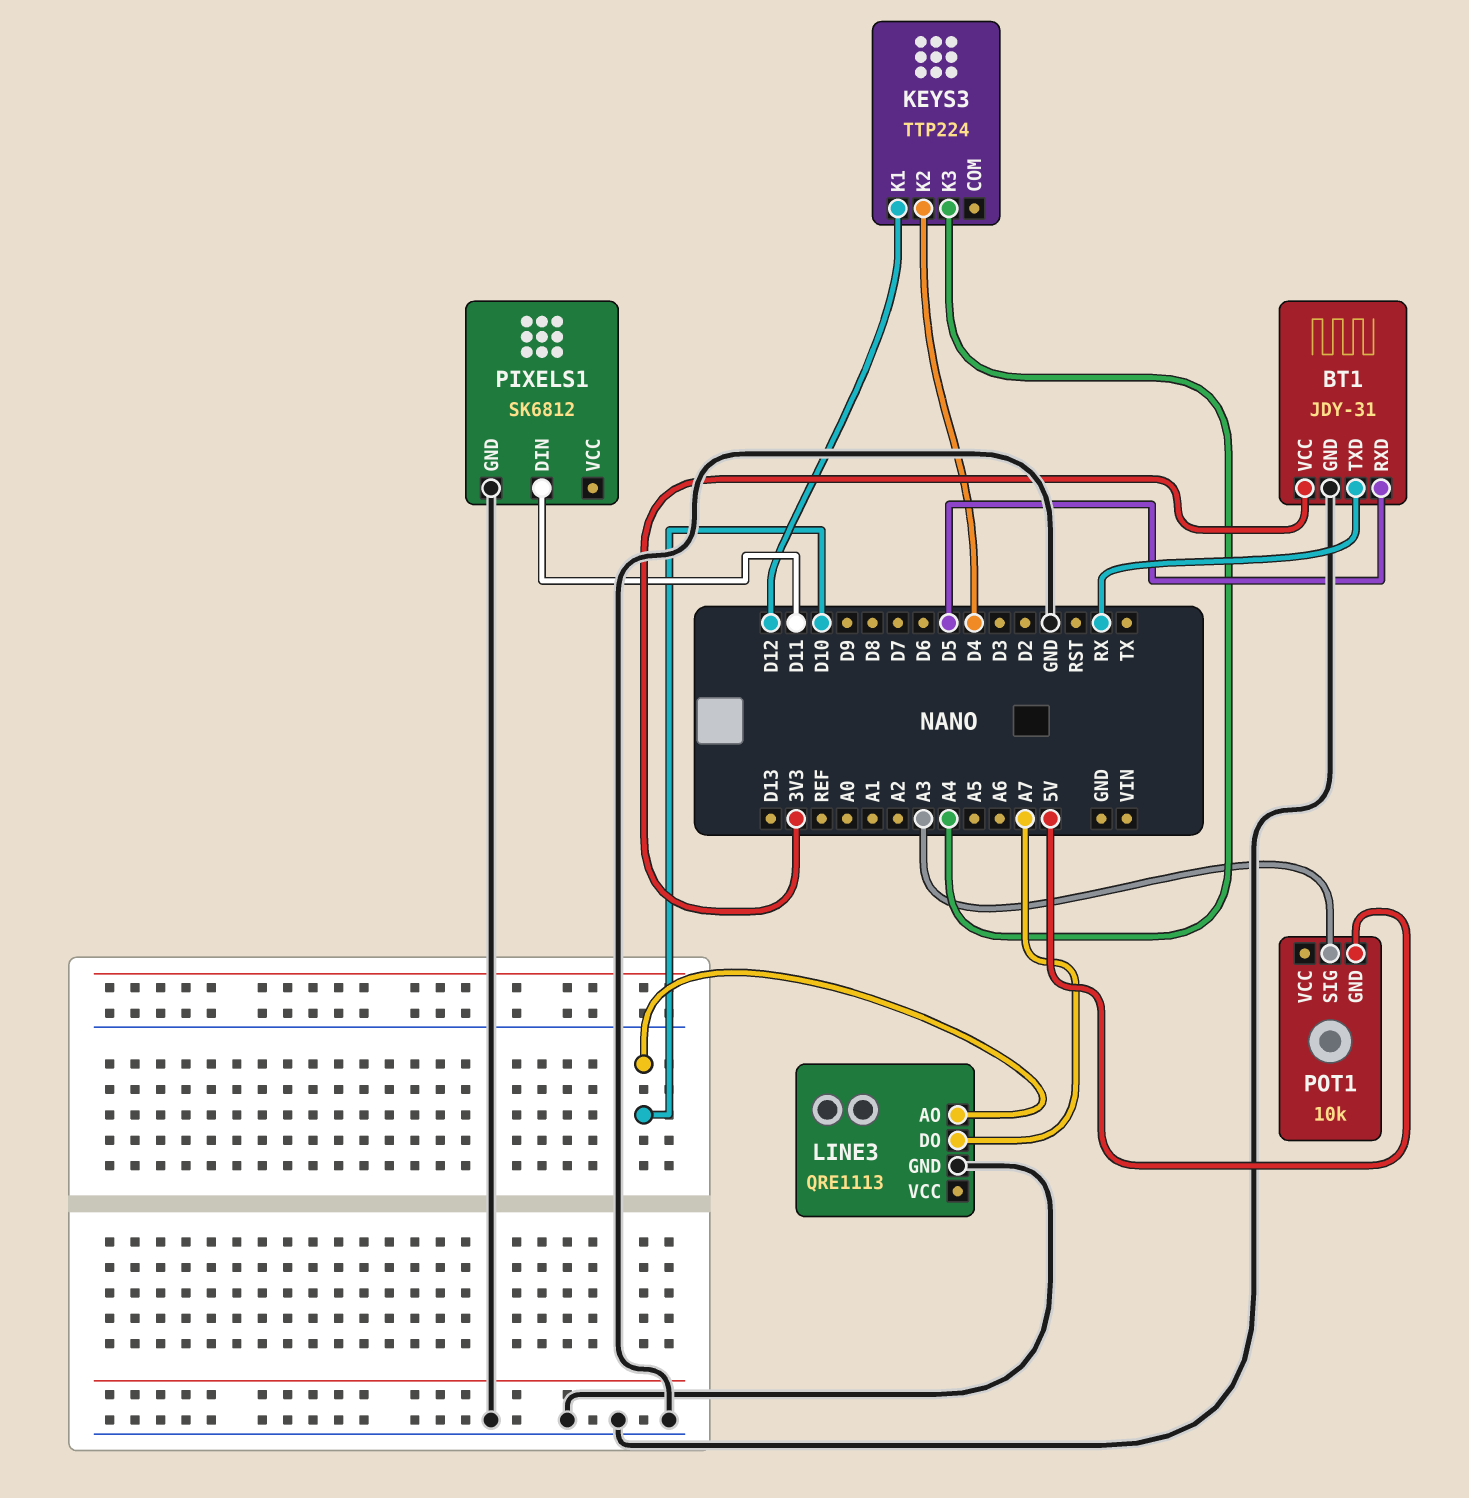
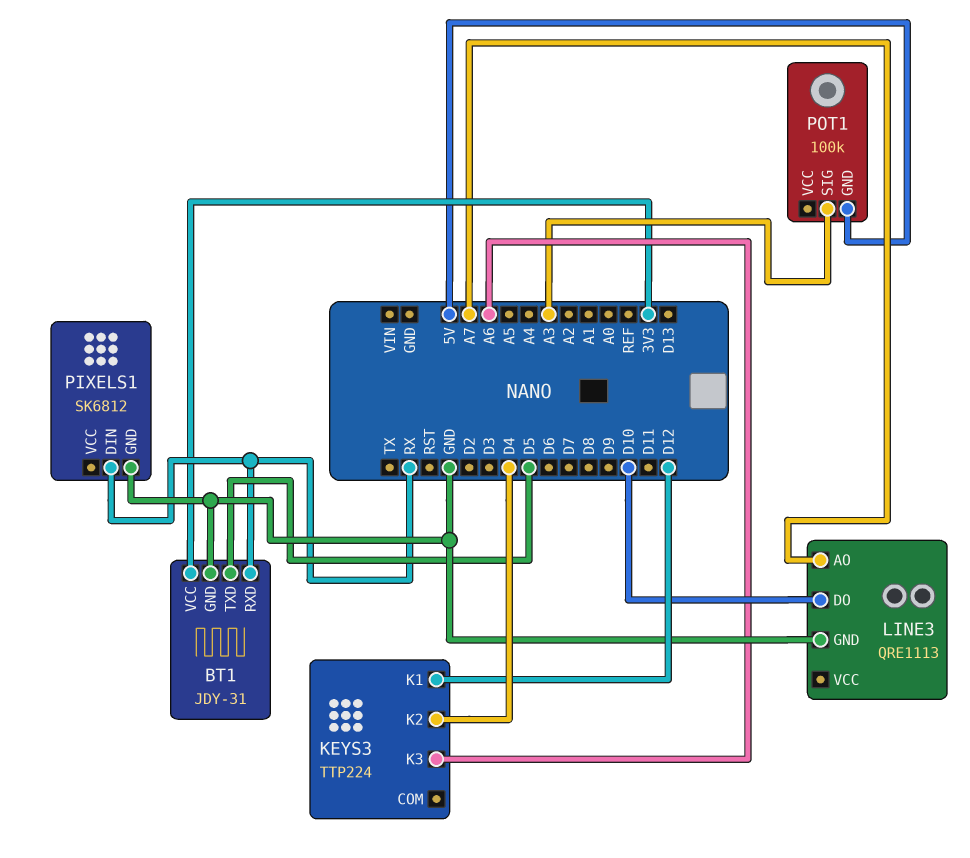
BT1 pin RXD: D5 -> RX
BT1 pin TXD: RX -> D5
KEYS3 pin K3: A4 -> A6
LINE3 pin AO: D10 -> A7
LINE3 pin DO: A7 -> D10
PIXELS1 pin DIN: D11 -> RX
POT1: 10k -> 100k

